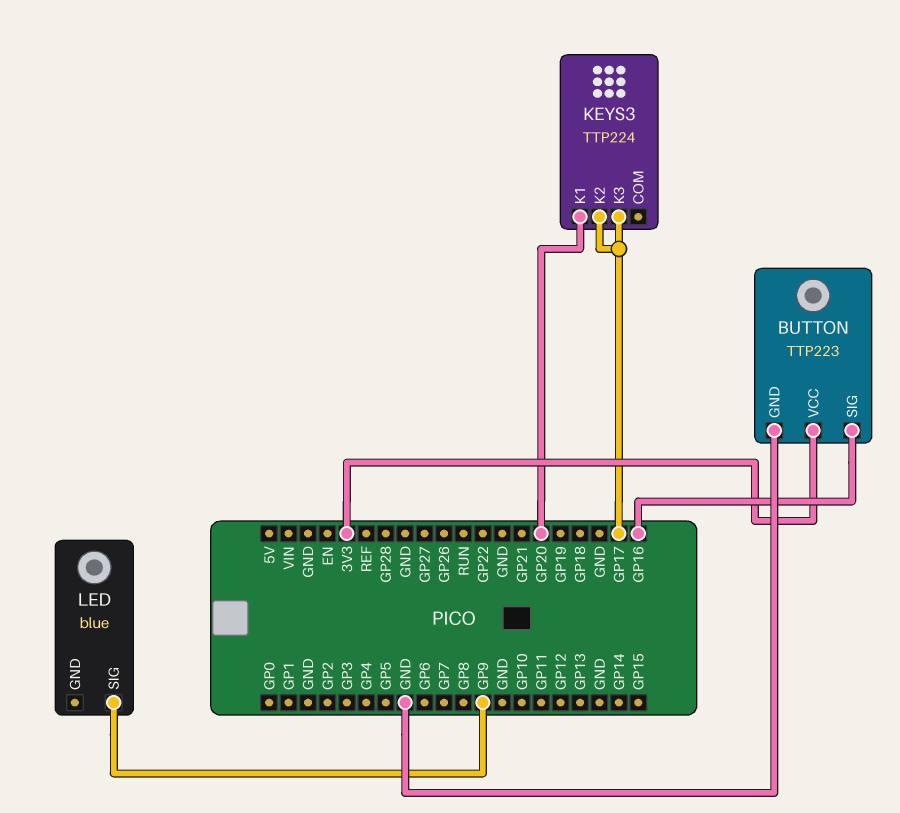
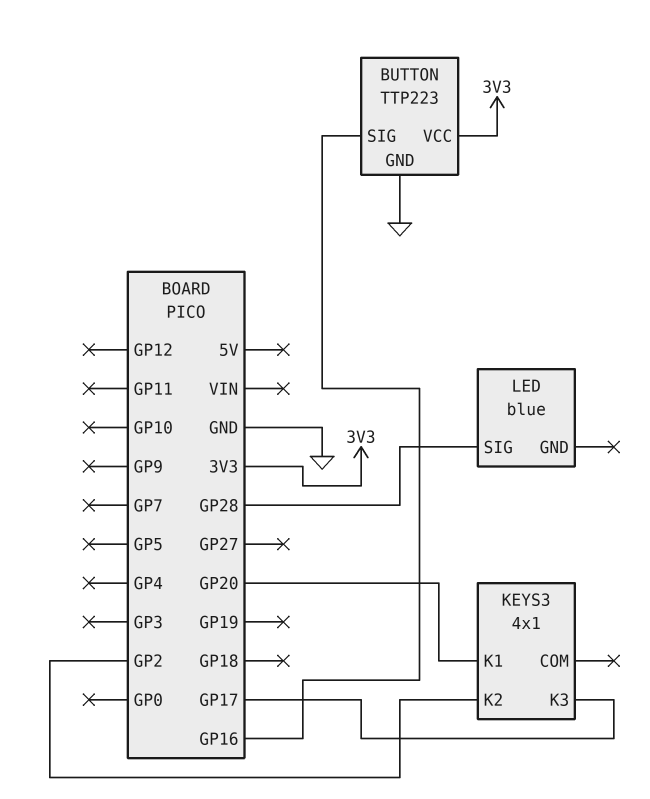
KEYS3: TTP224 -> 4x1
KEYS3 pin K2: GP17 -> GP2
LED pin SIG: GP9 -> GP28

